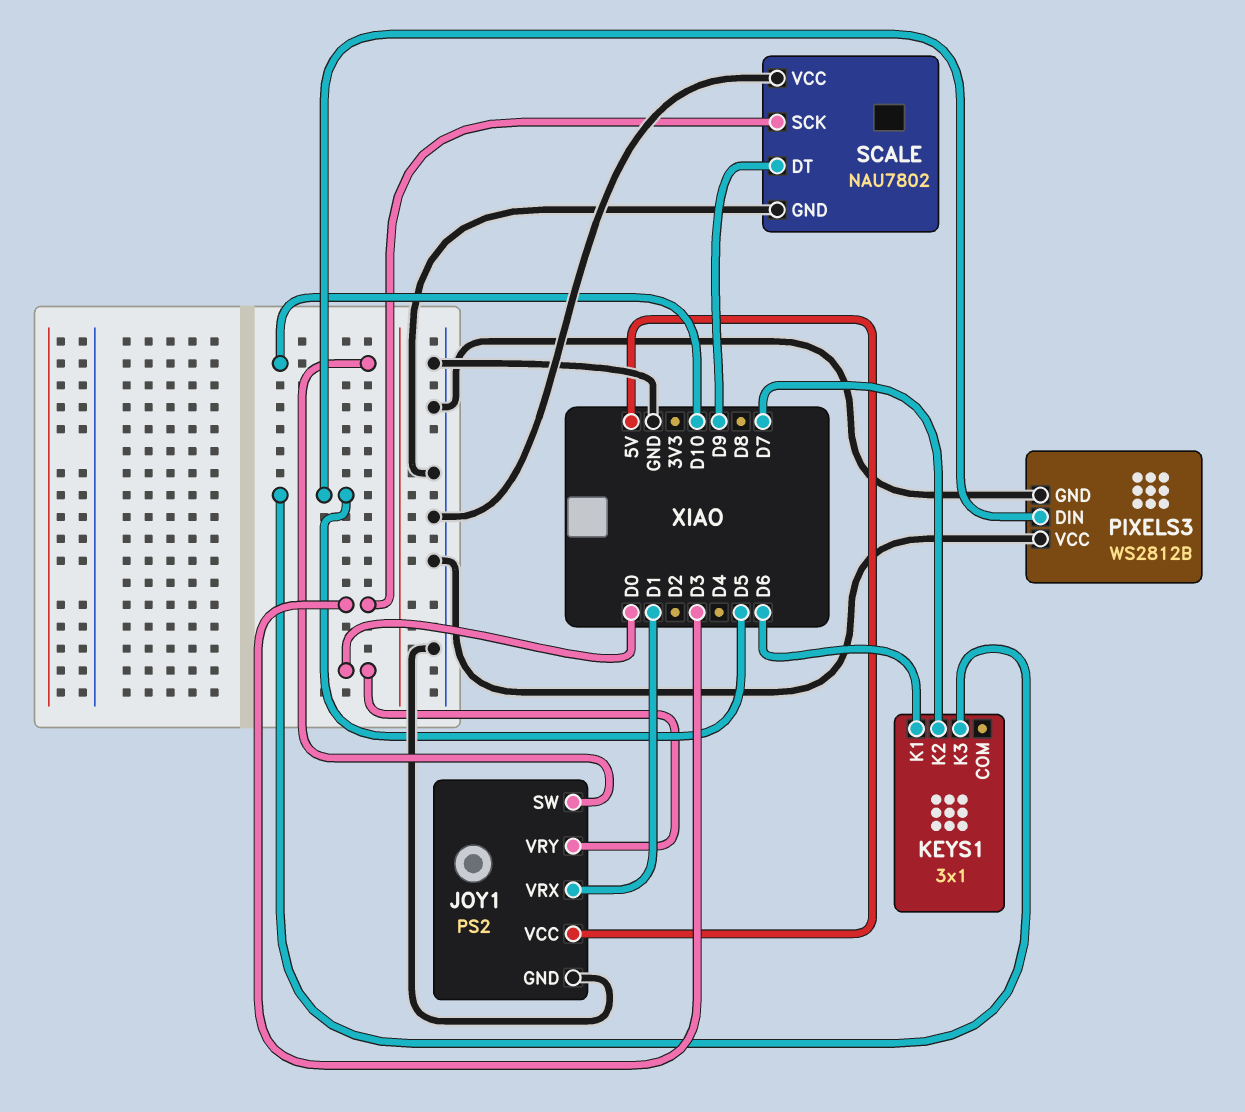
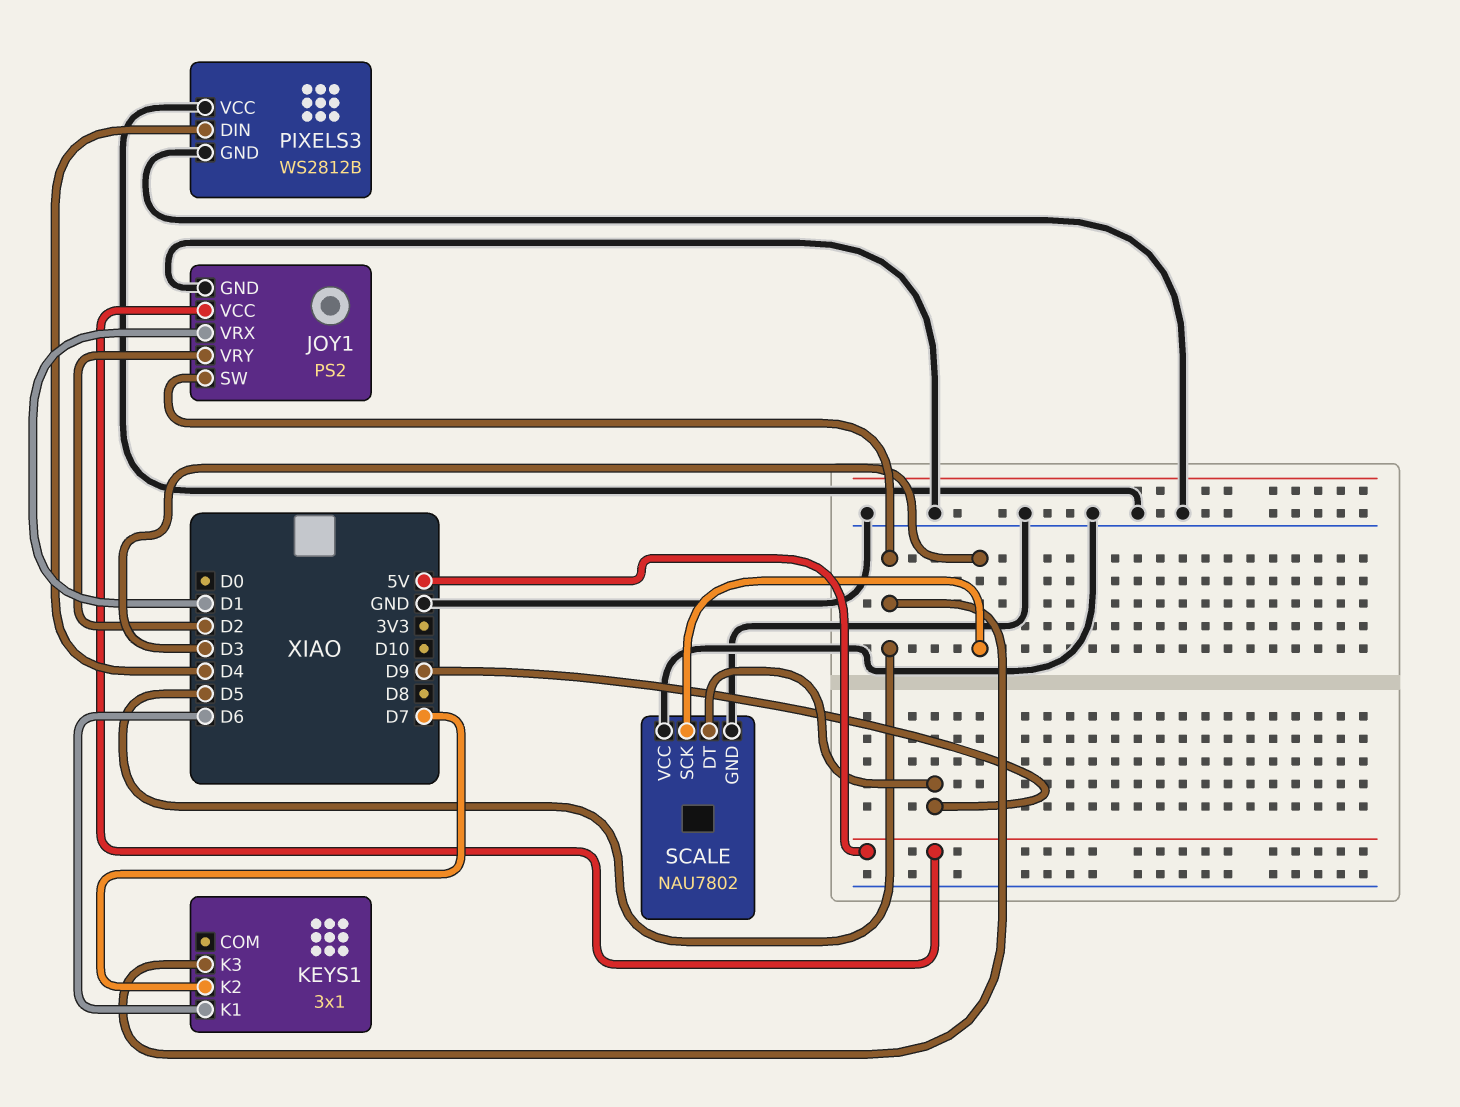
JOY1 pin SW: D10 -> D5
JOY1 pin VRY: D0 -> D2
PIXELS3 pin DIN: D5 -> D4

